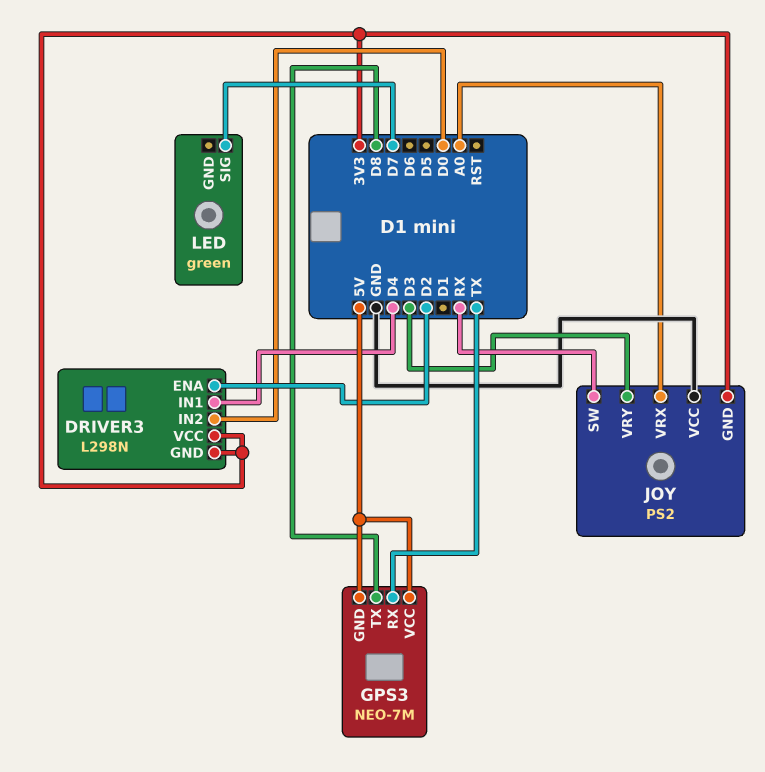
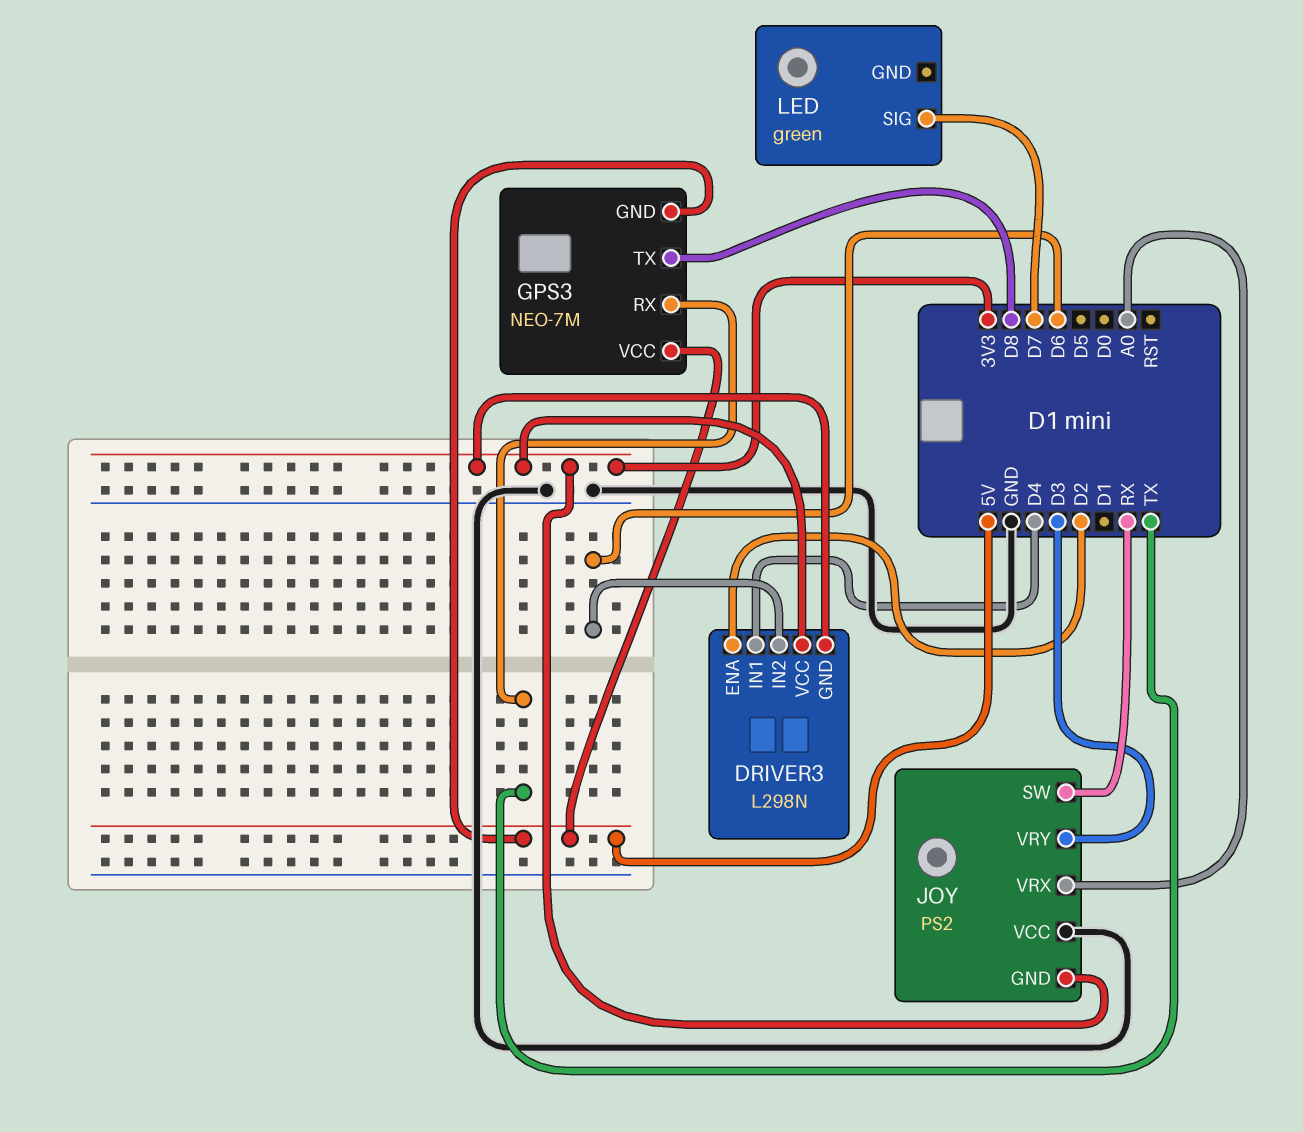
DRIVER3 pin IN2: D0 -> D6

